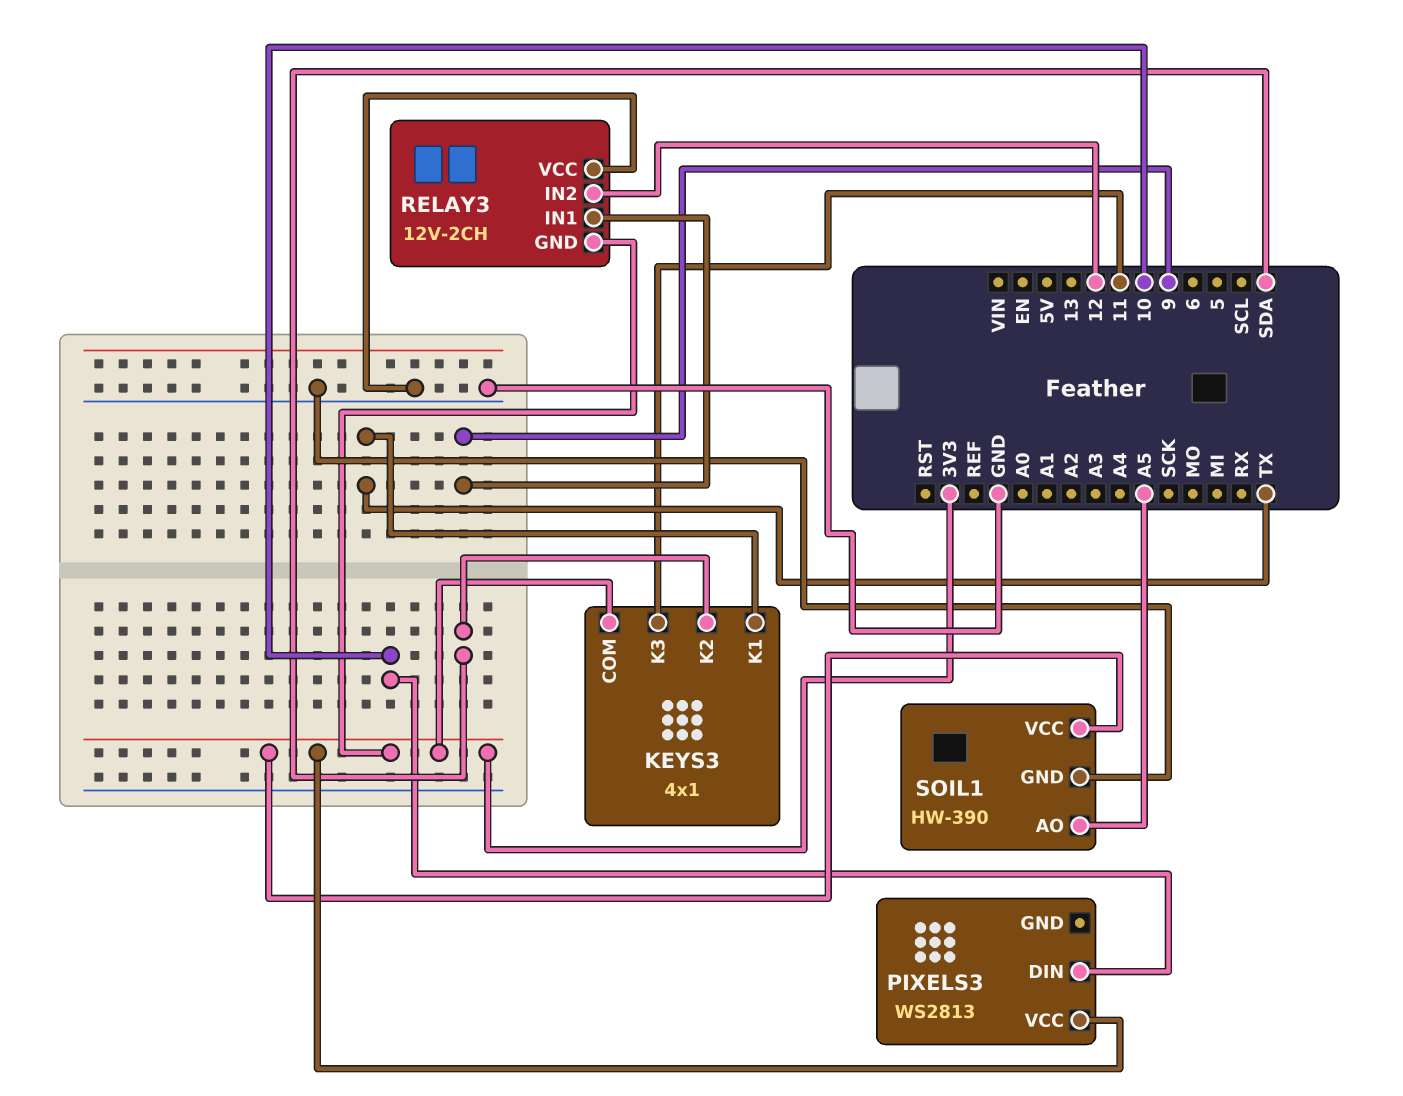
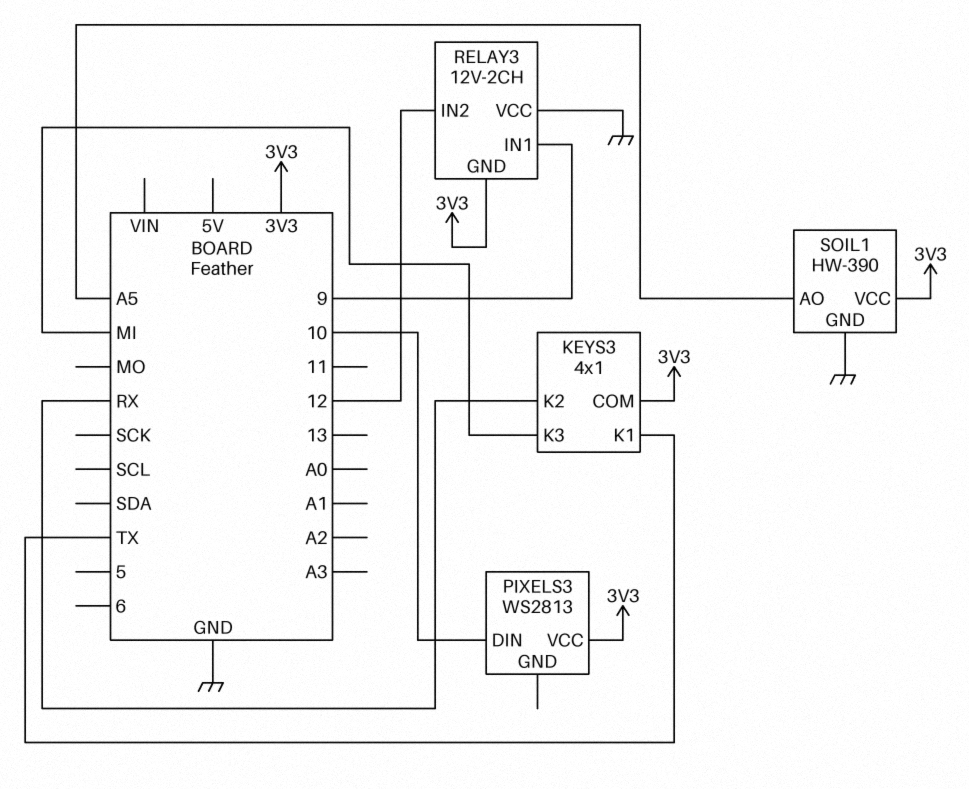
KEYS3 pin K2: SDA -> RX
KEYS3 pin K3: 11 -> MI

